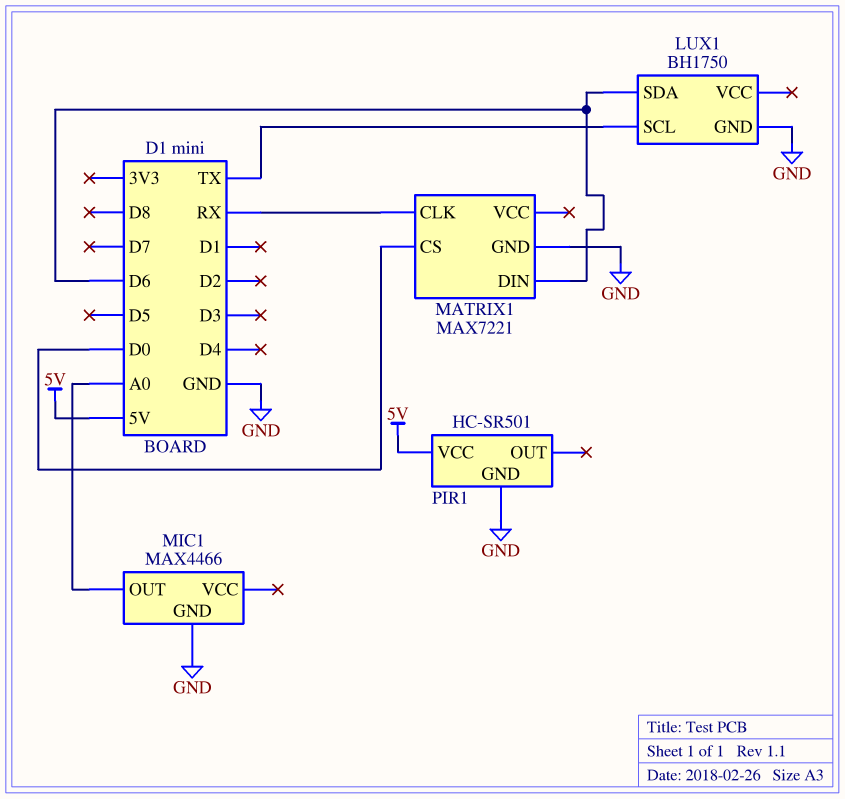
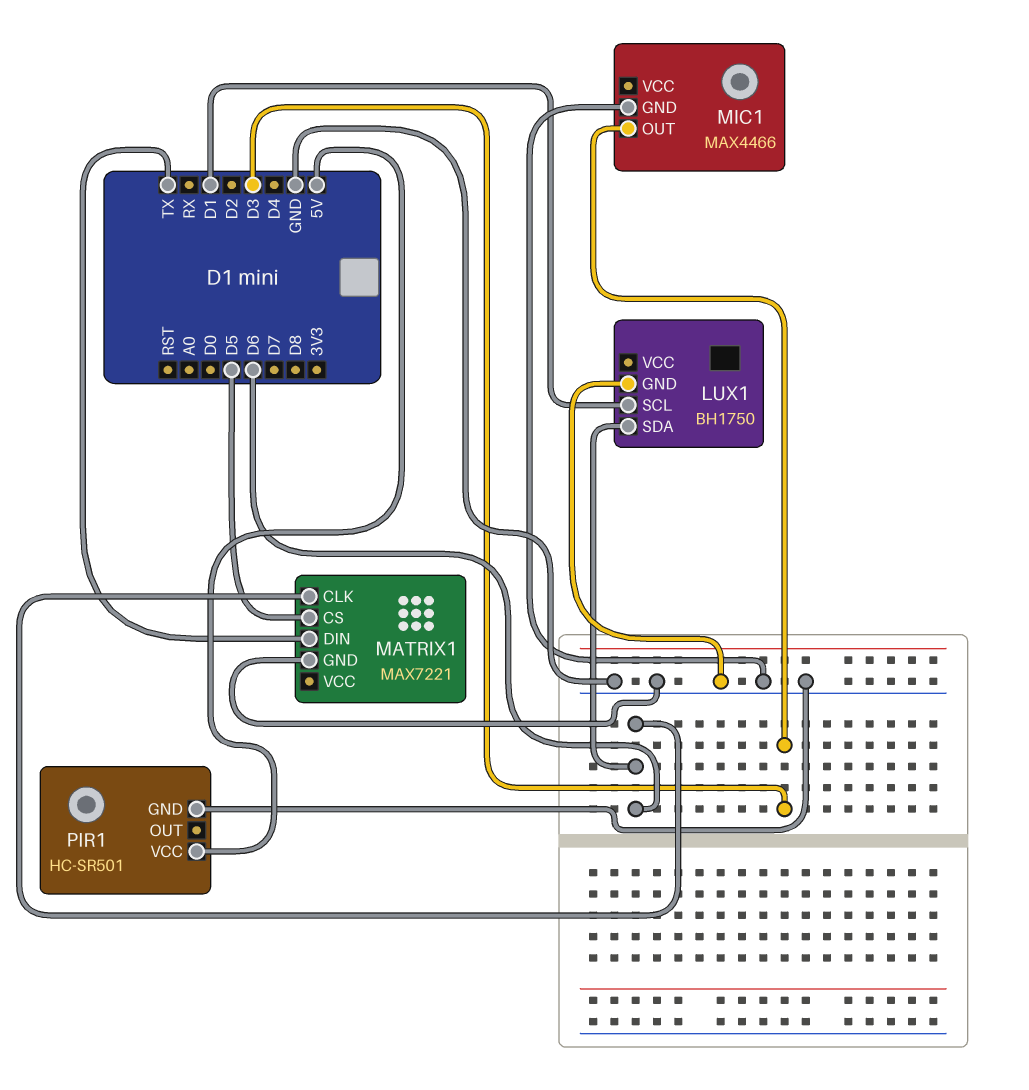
LUX1 pin SCL: TX -> D1
MATRIX1 pin CLK: RX -> D6
MATRIX1 pin CS: D0 -> D5
MATRIX1 pin DIN: D6 -> TX
MIC1 pin OUT: A0 -> D3

